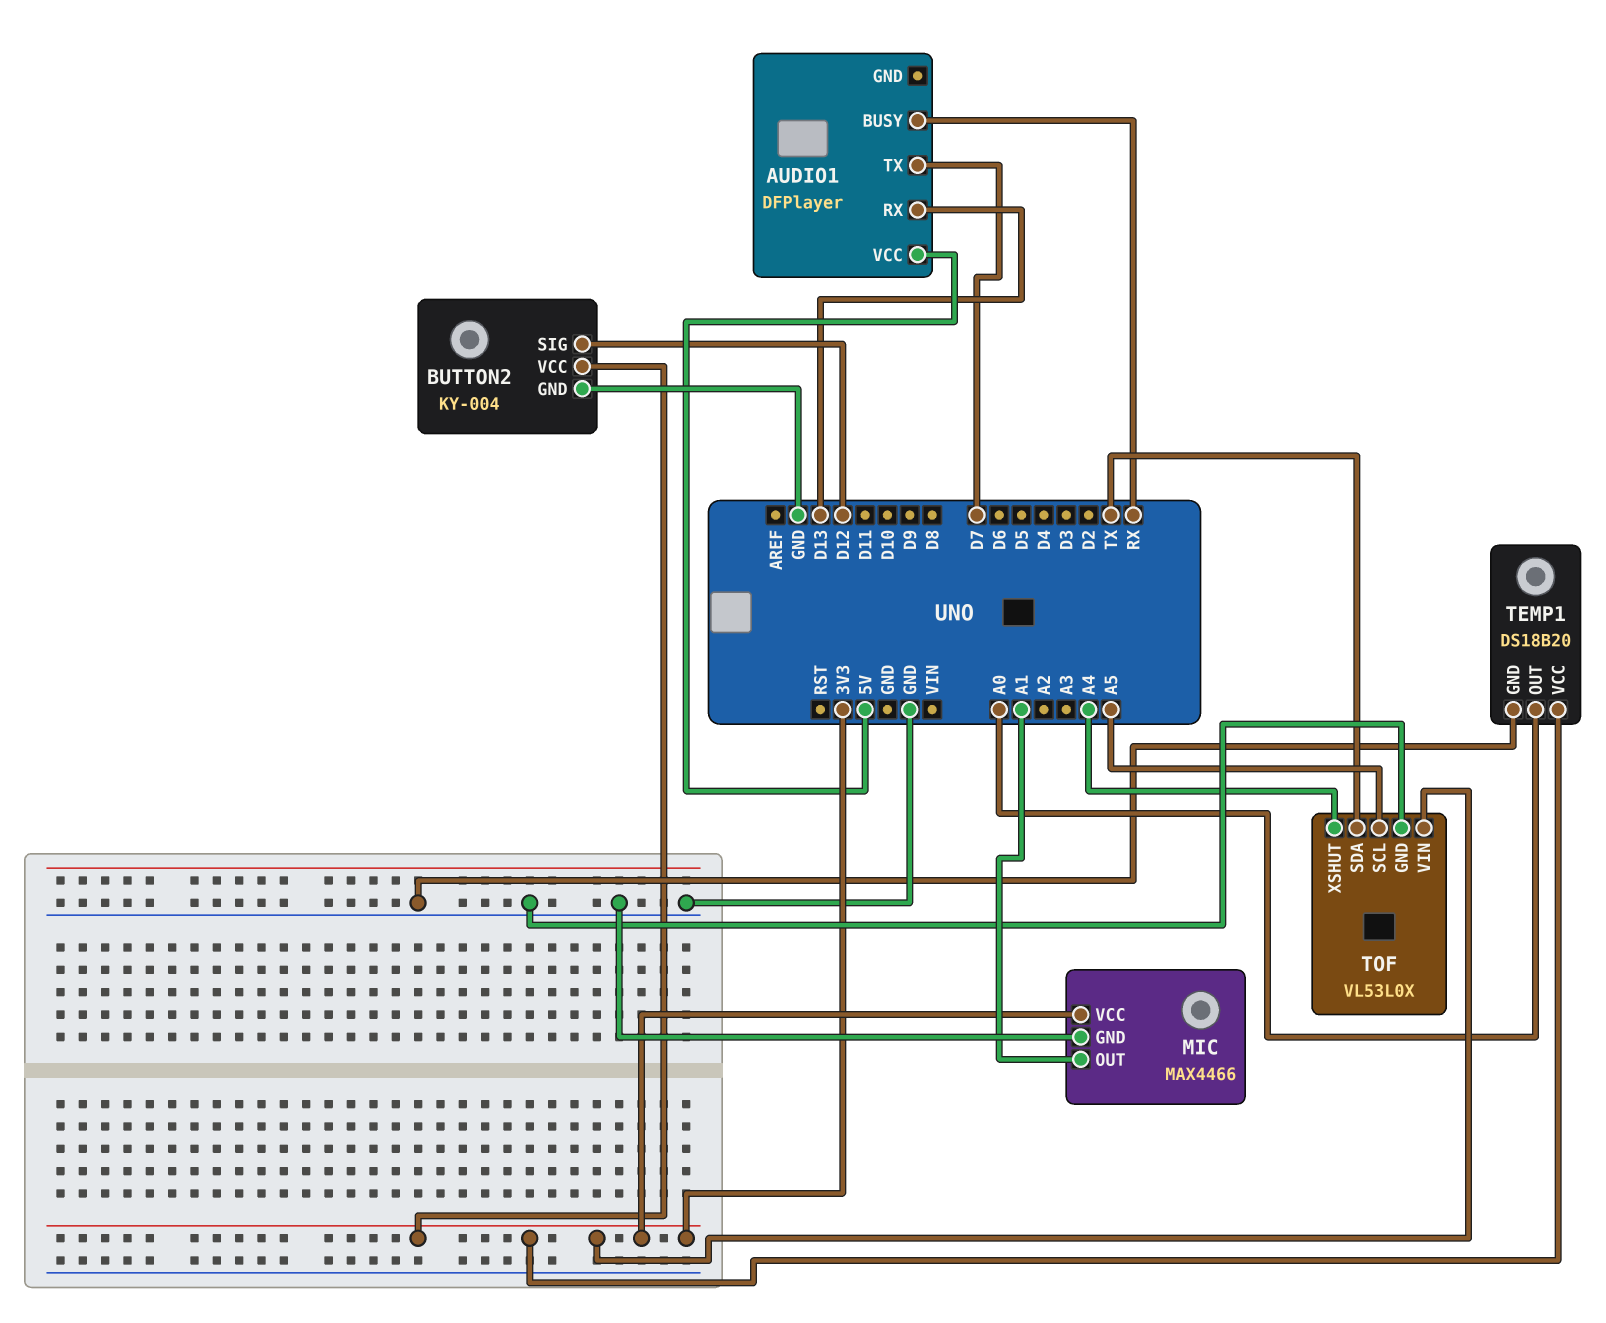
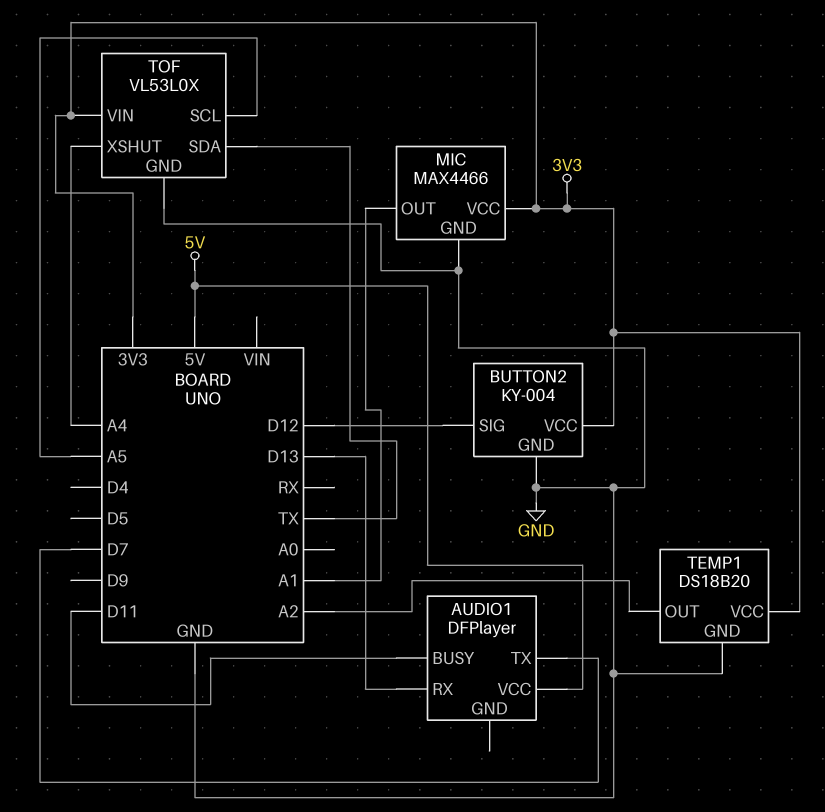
AUDIO1 pin BUSY: RX -> D11
TEMP1 pin OUT: A0 -> A2

